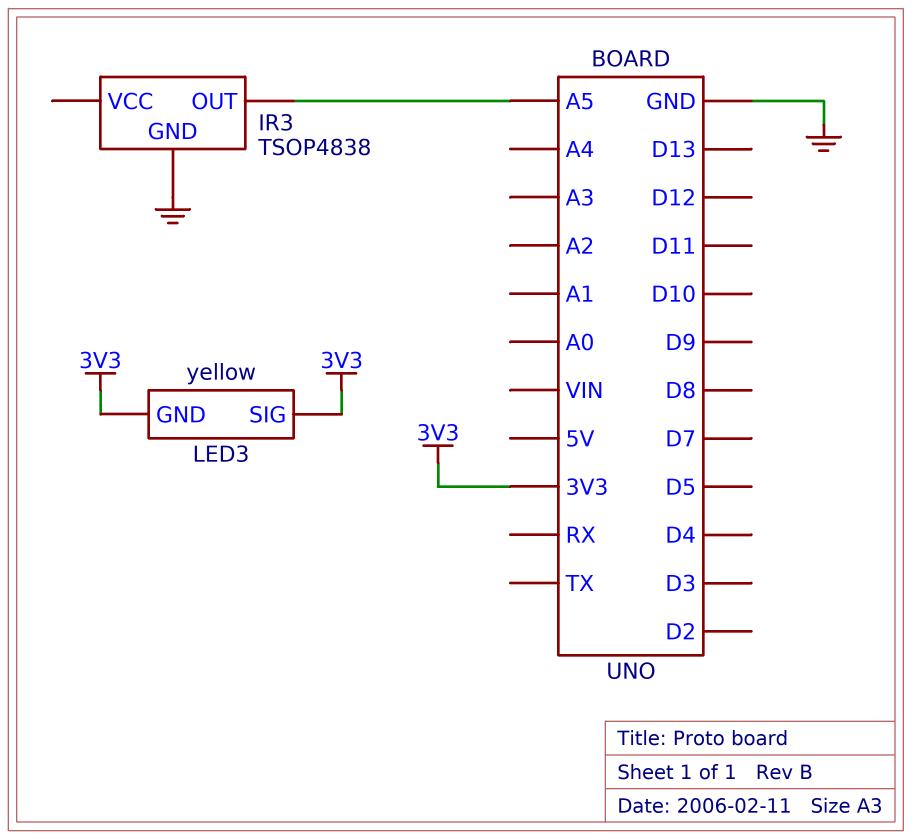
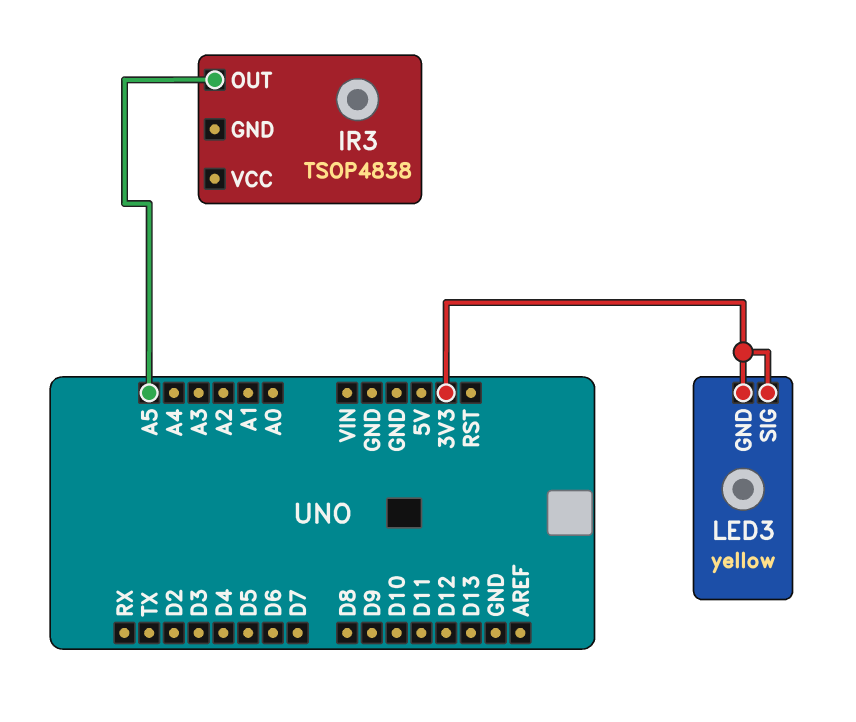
IR3 pin GND: GND -> none

